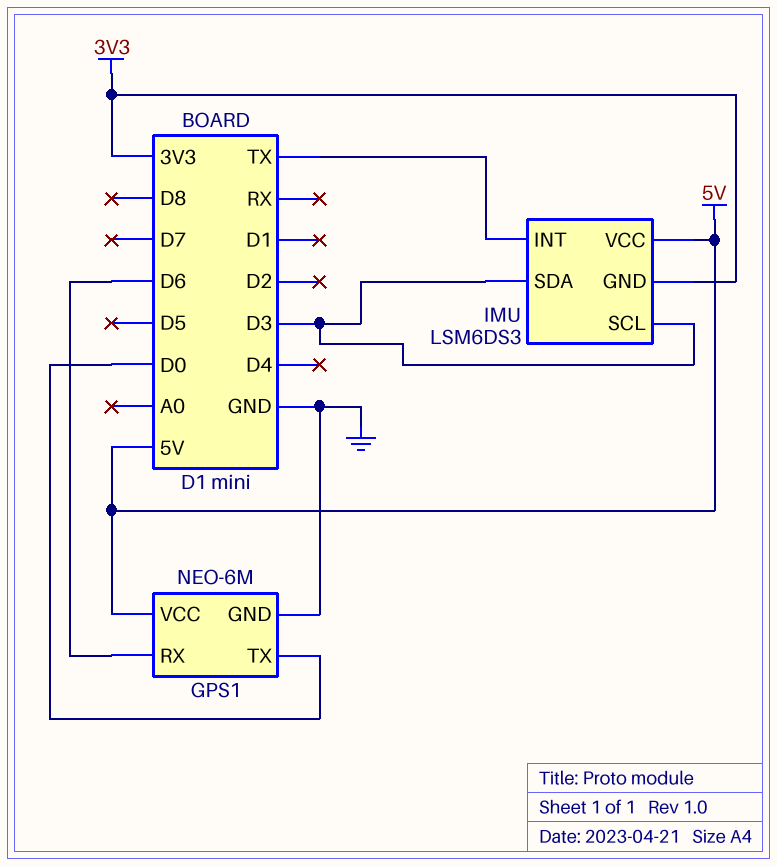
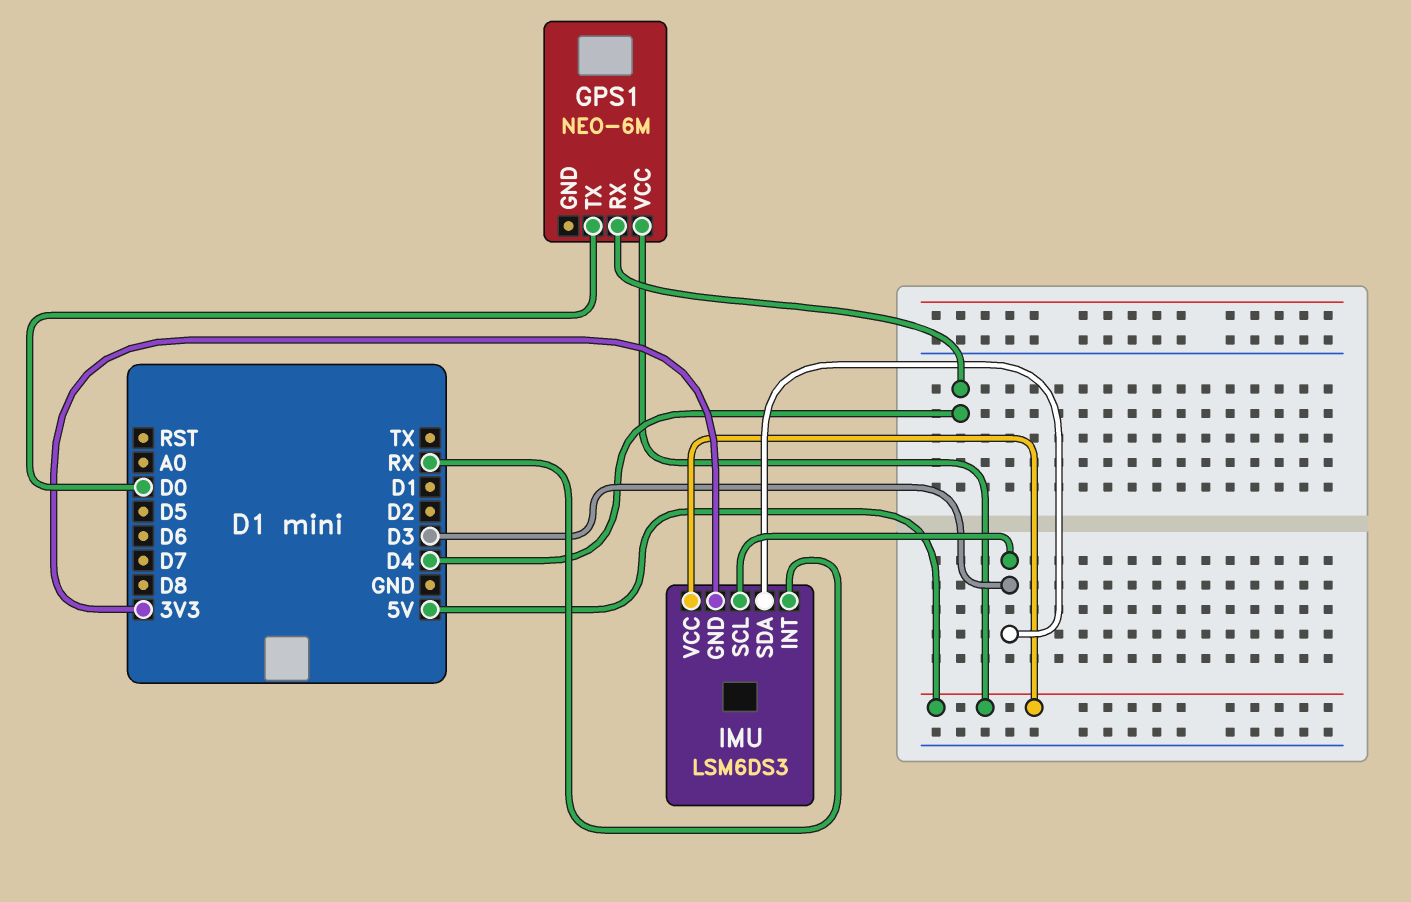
GPS1 pin GND: GND -> none
GPS1 pin RX: D6 -> D4
IMU pin INT: TX -> RX

